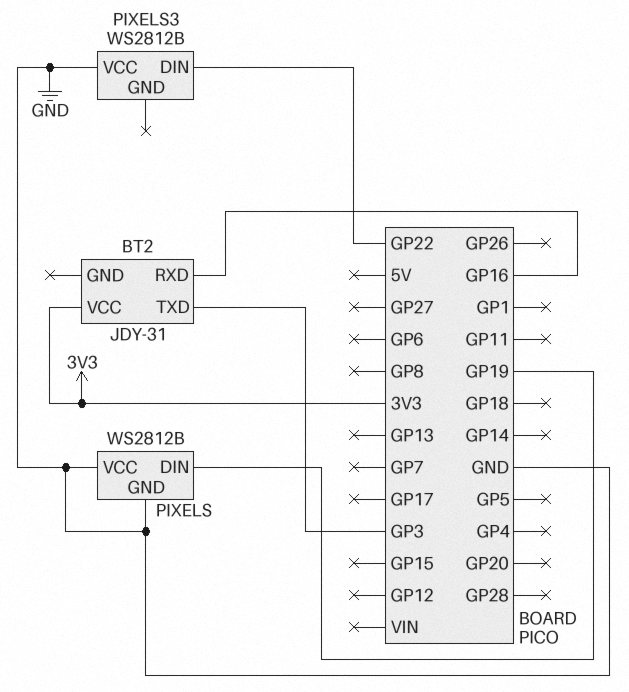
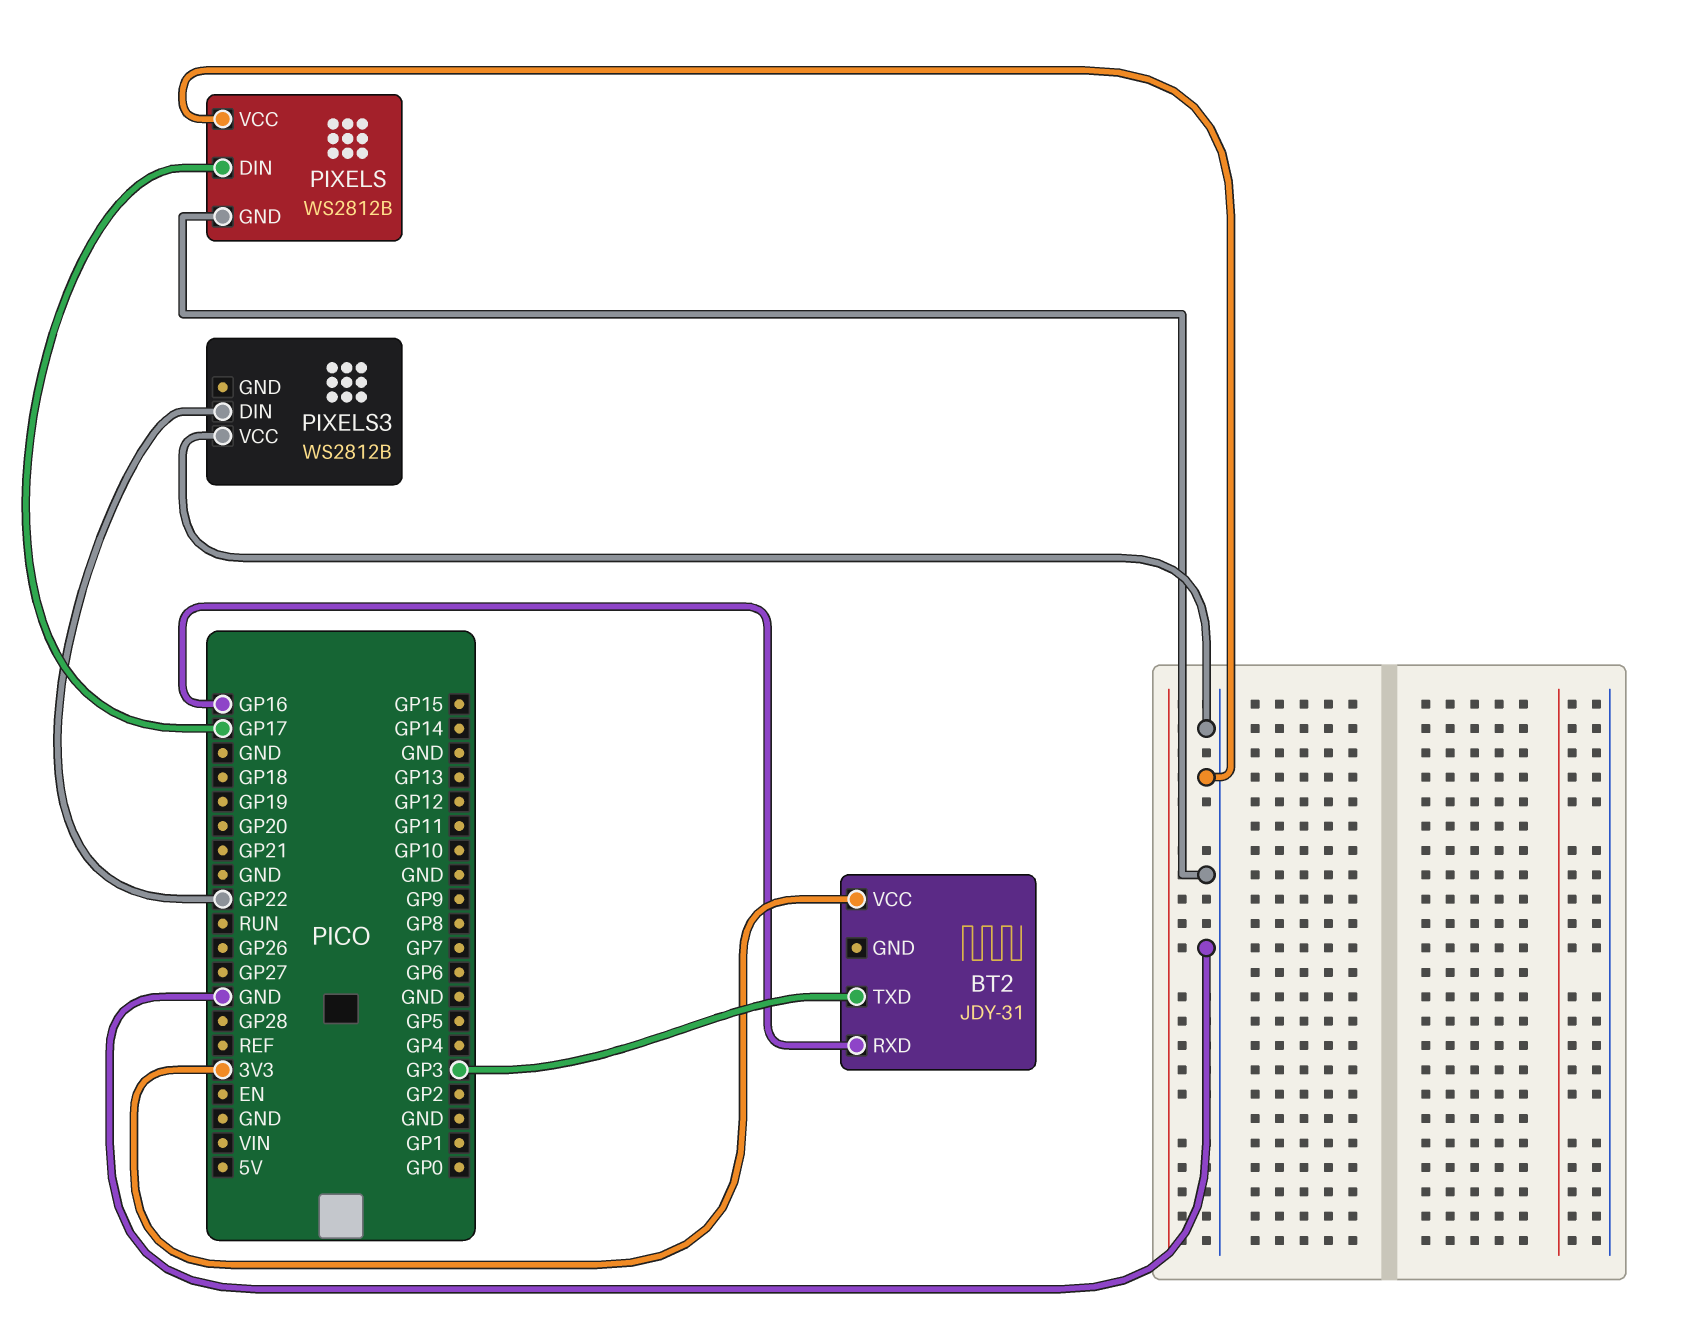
PIXELS pin DIN: GP19 -> GP17

